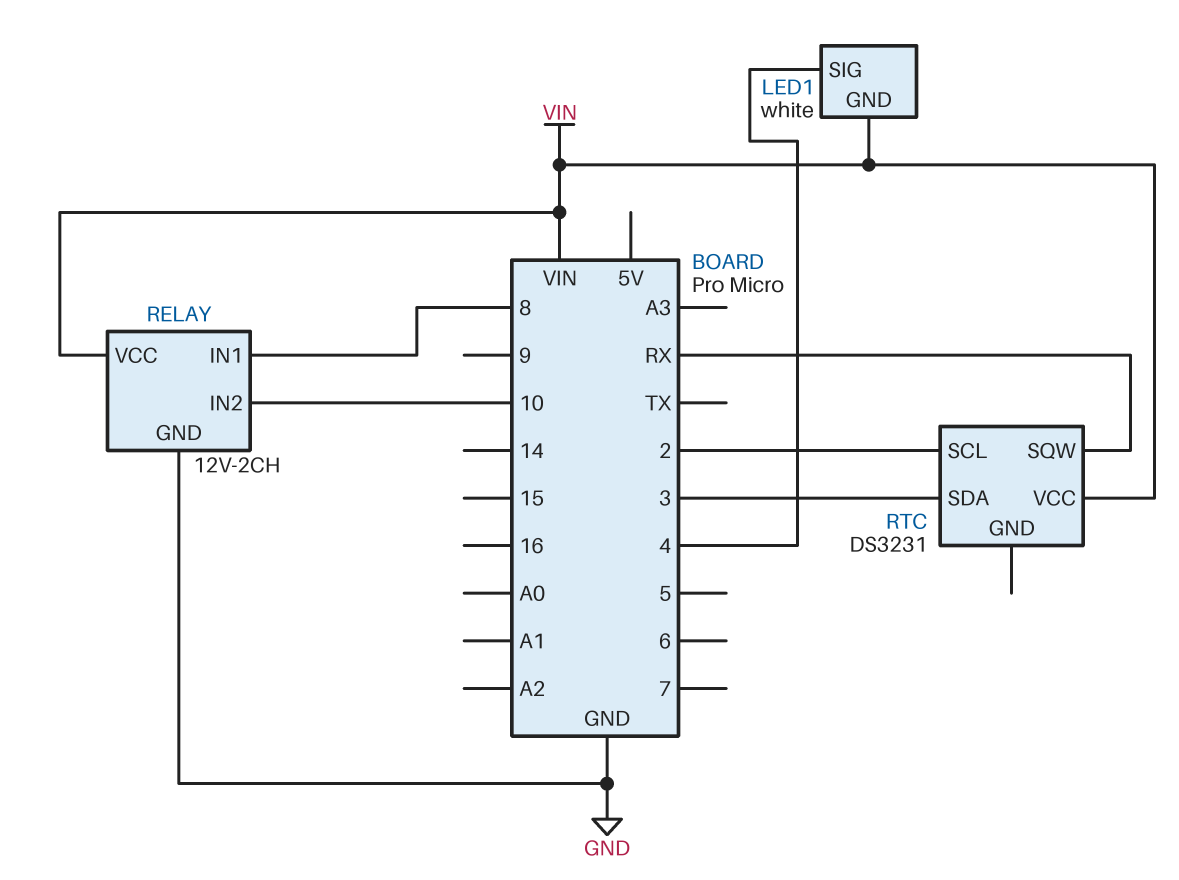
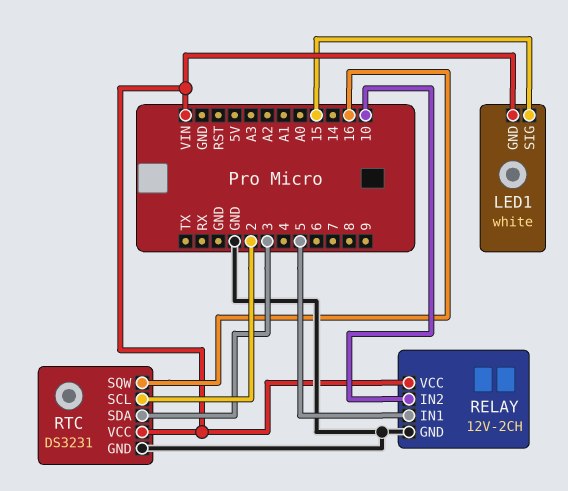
LED1 pin SIG: 4 -> 15
RELAY pin IN1: 8 -> 5
RTC pin GND: none -> GND
RTC pin SQW: RX -> 16

